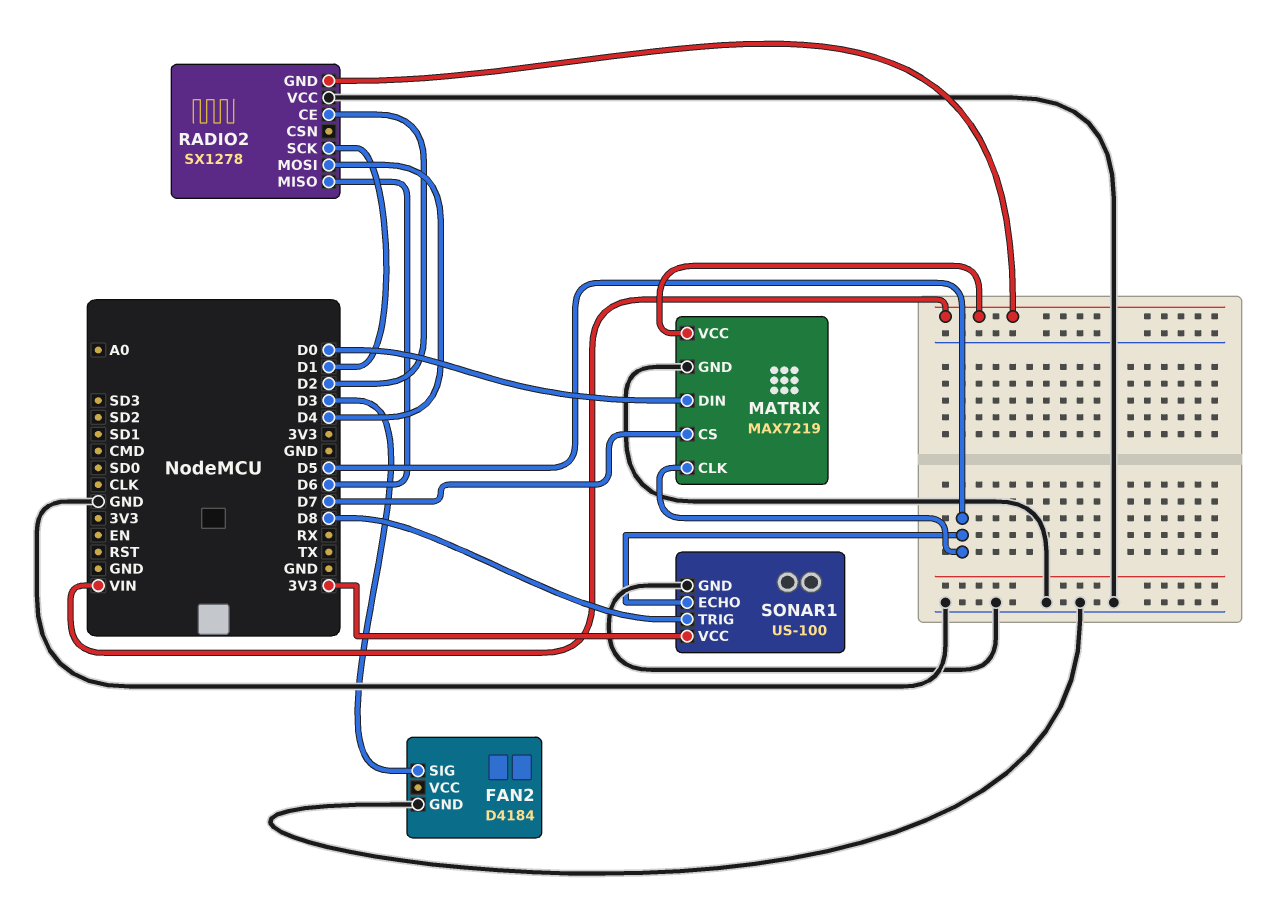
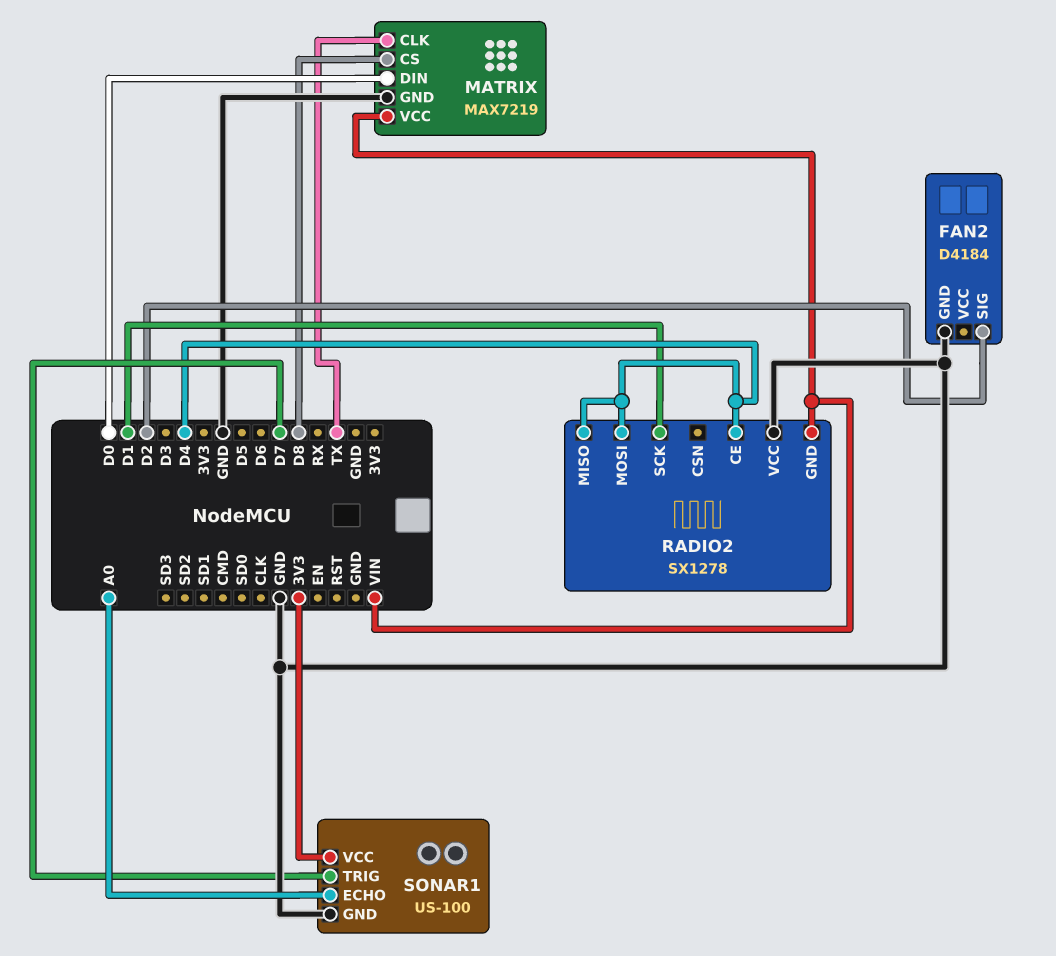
FAN2 pin SIG: D3 -> D2
MATRIX pin CLK: D5 -> TX
MATRIX pin CS: D7 -> D8
RADIO2 pin CE: D2 -> D4
RADIO2 pin MISO: D6 -> D4
SONAR1 pin ECHO: D5 -> A0
SONAR1 pin TRIG: D8 -> D7

